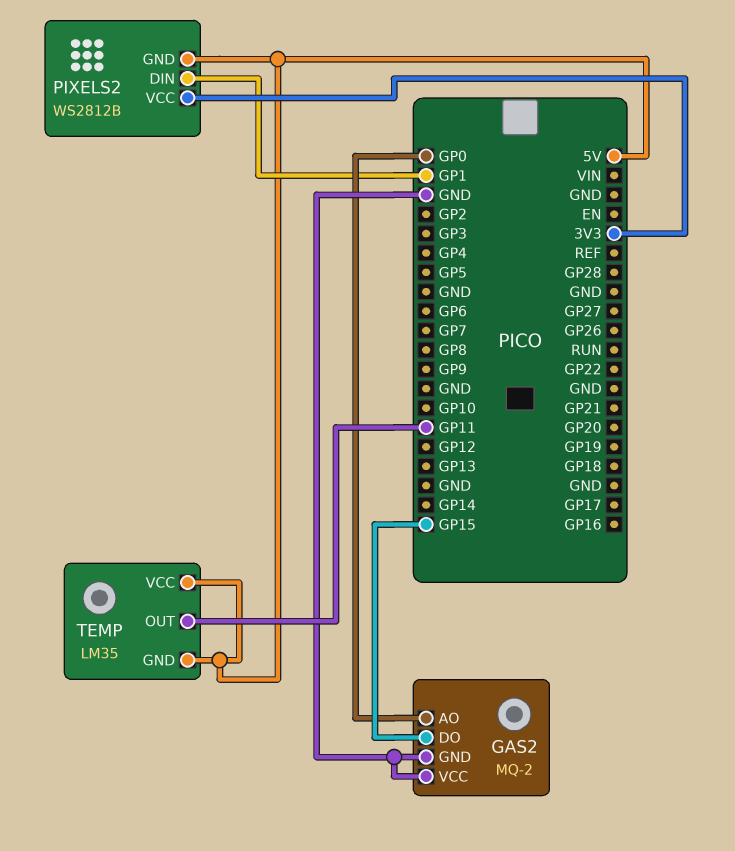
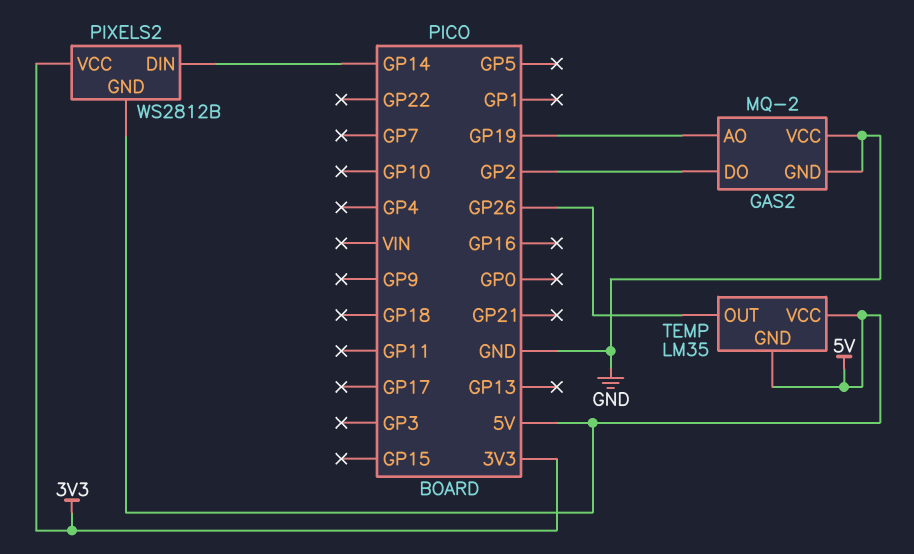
GAS2 pin AO: GP0 -> GP19
GAS2 pin DO: GP15 -> GP2
PIXELS2 pin DIN: GP1 -> GP14
TEMP pin OUT: GP11 -> GP26

